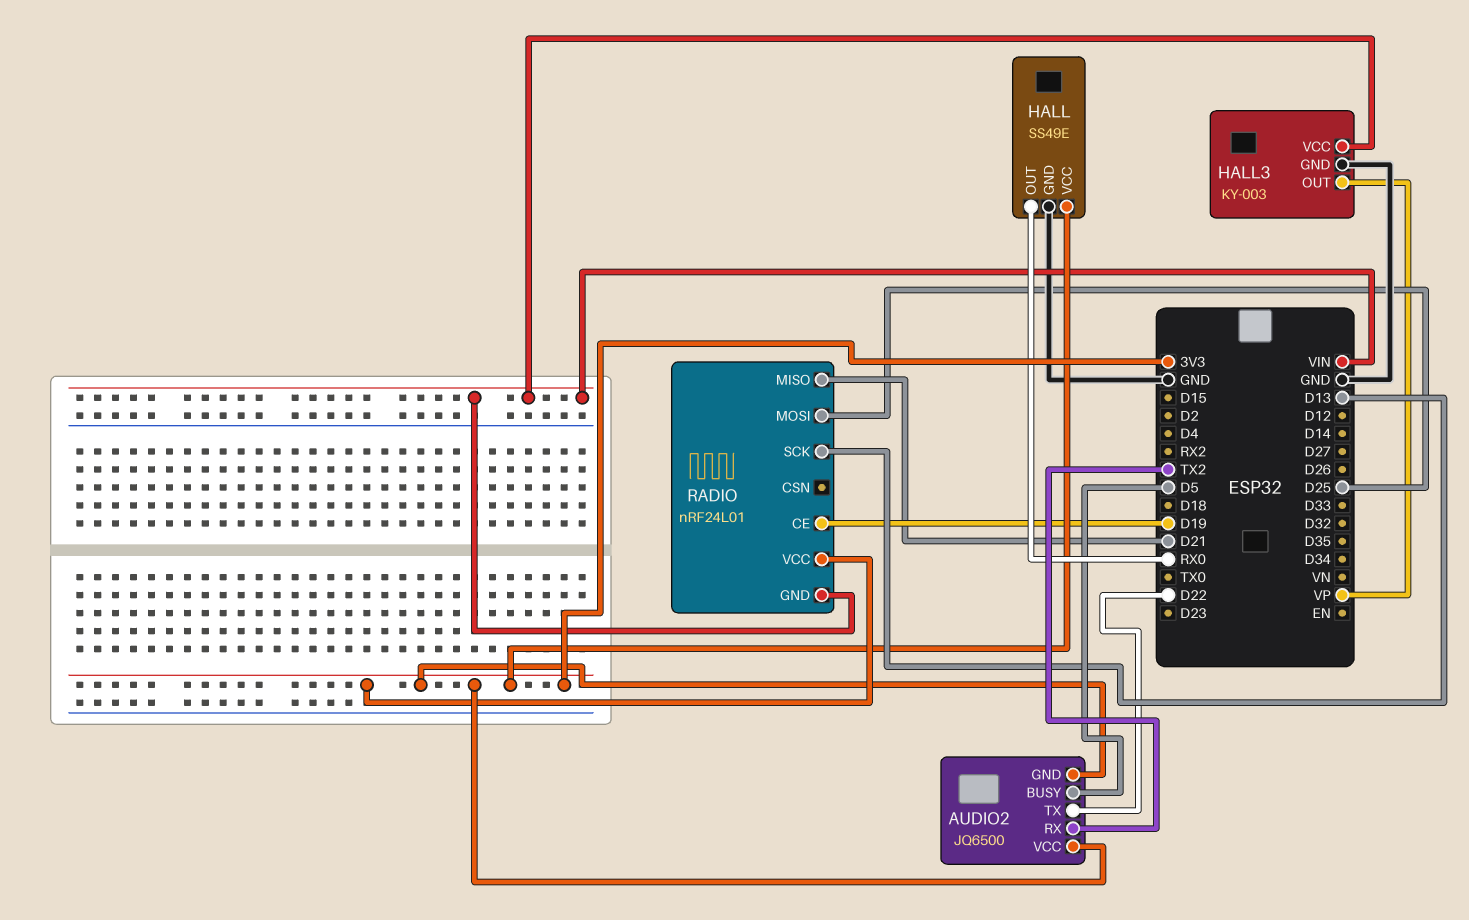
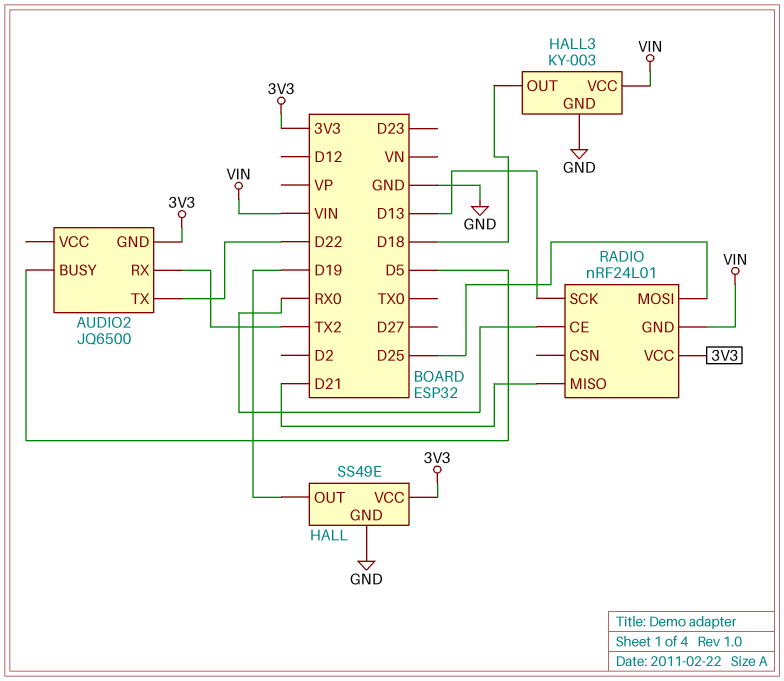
AUDIO2 pin VCC: 3V3 -> none
HALL pin OUT: RX0 -> D19
HALL3 pin OUT: VP -> D18
RADIO pin CE: D19 -> RX0

